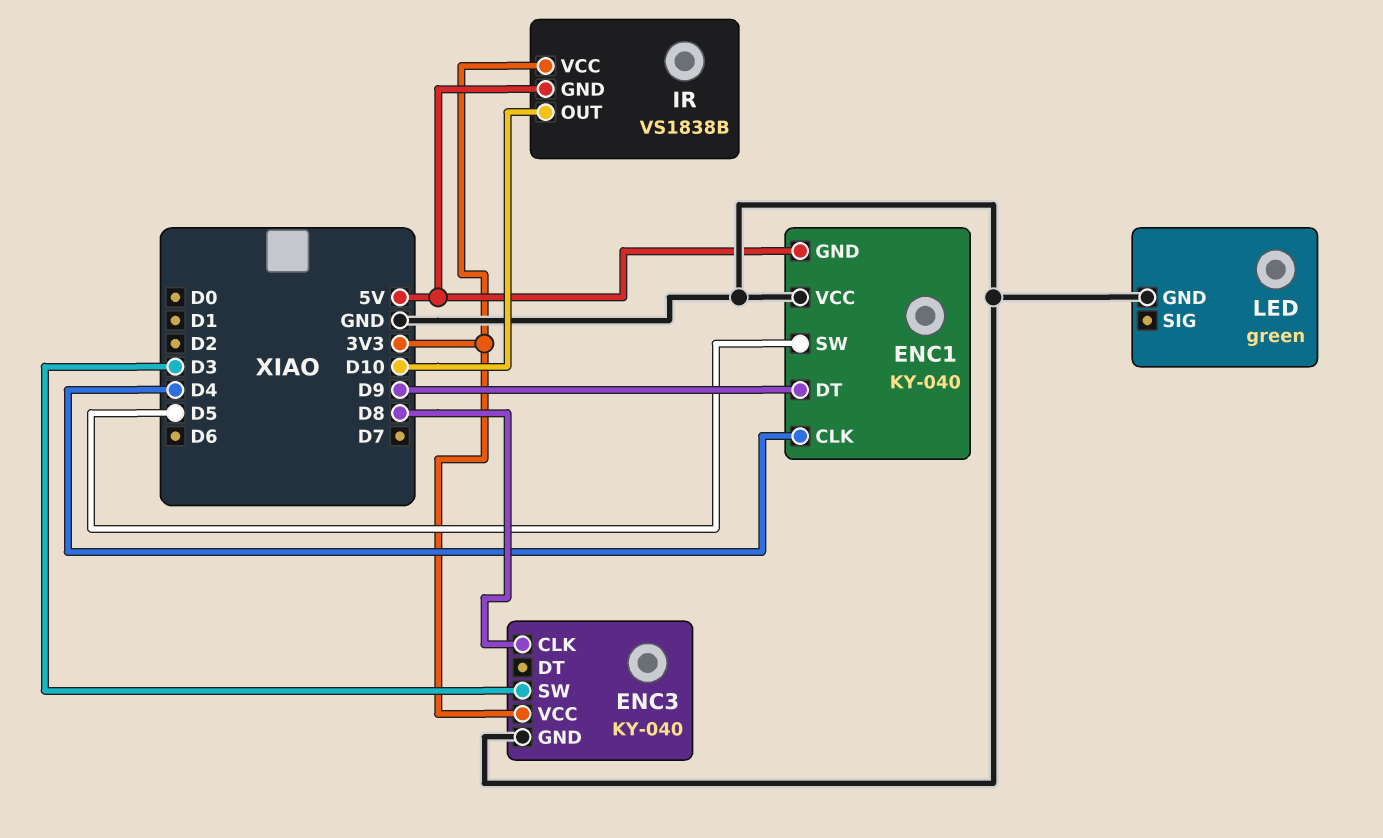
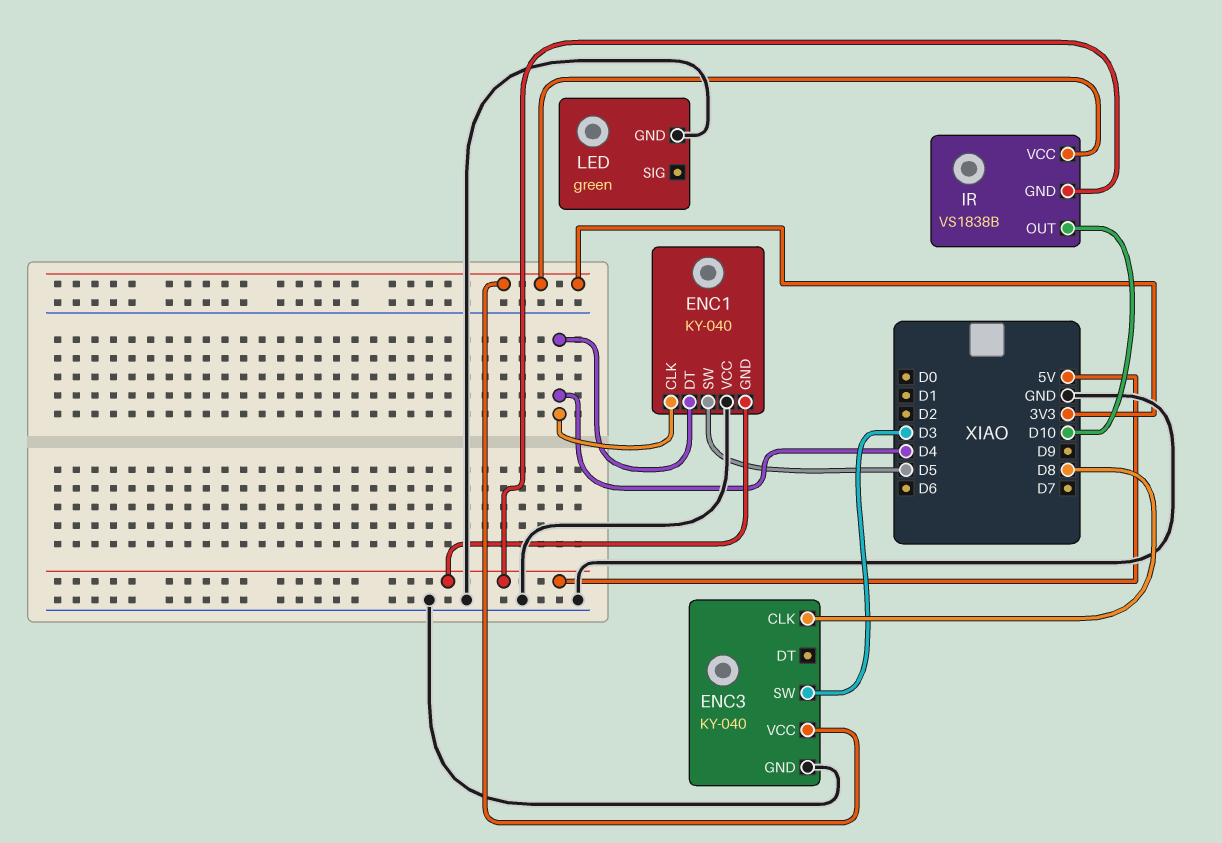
ENC1 pin DT: D9 -> D4

